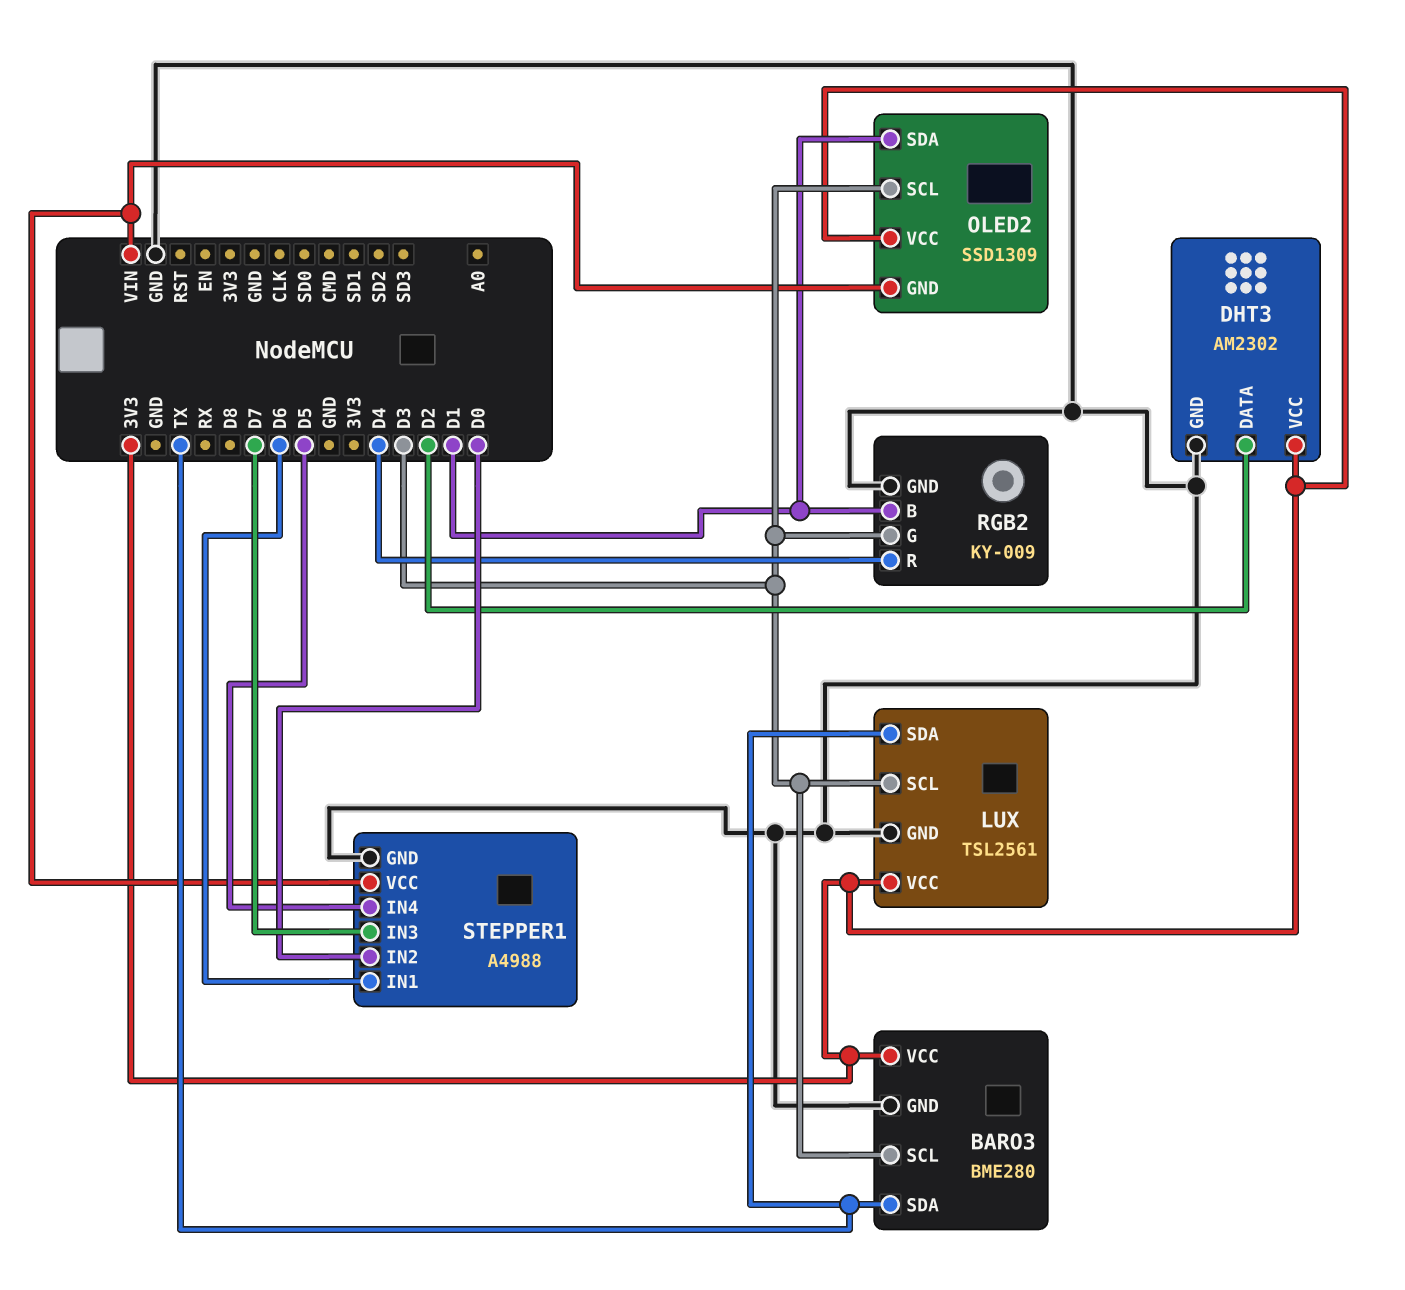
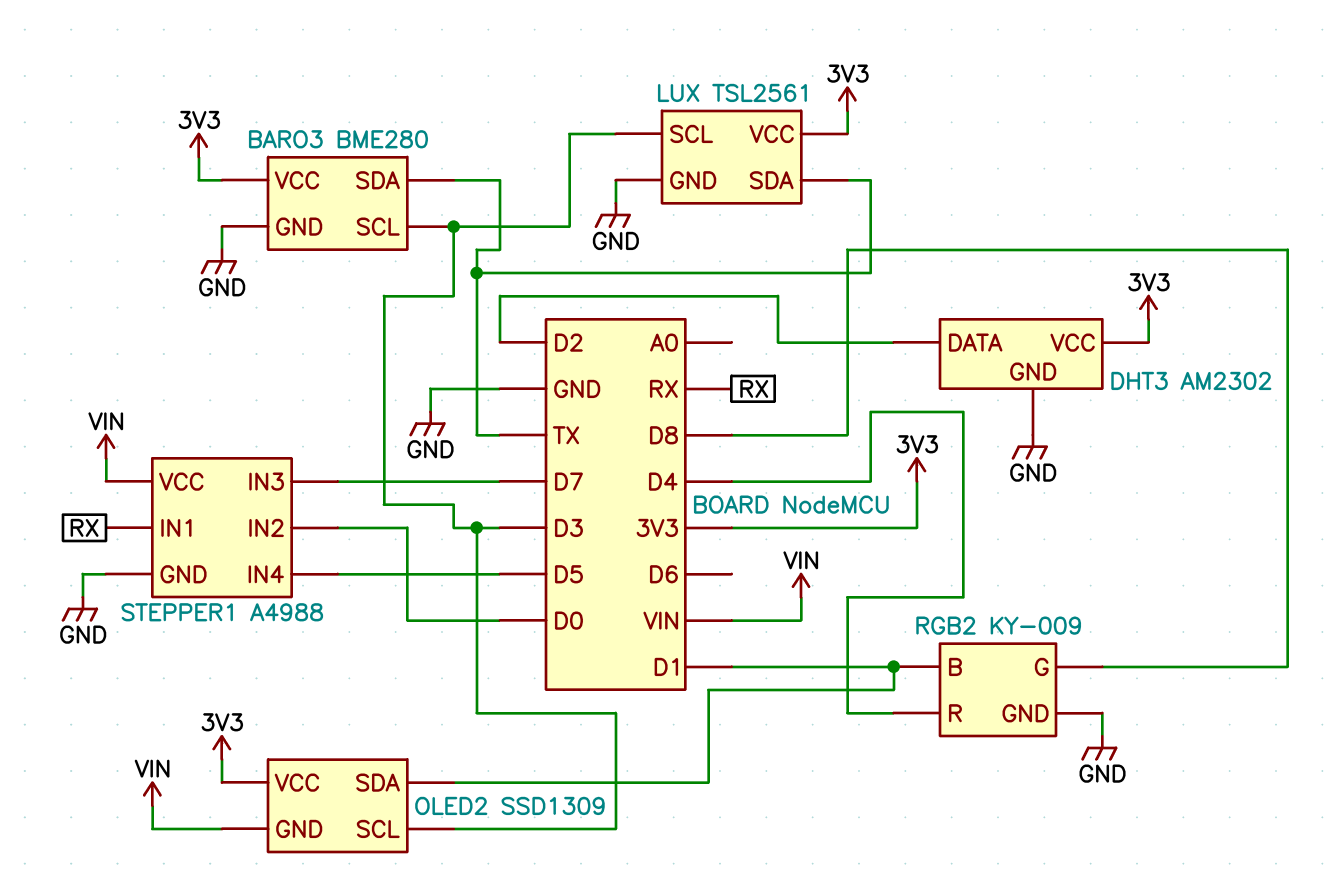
RGB2 pin G: D3 -> D8
STEPPER1 pin IN1: D6 -> RX

